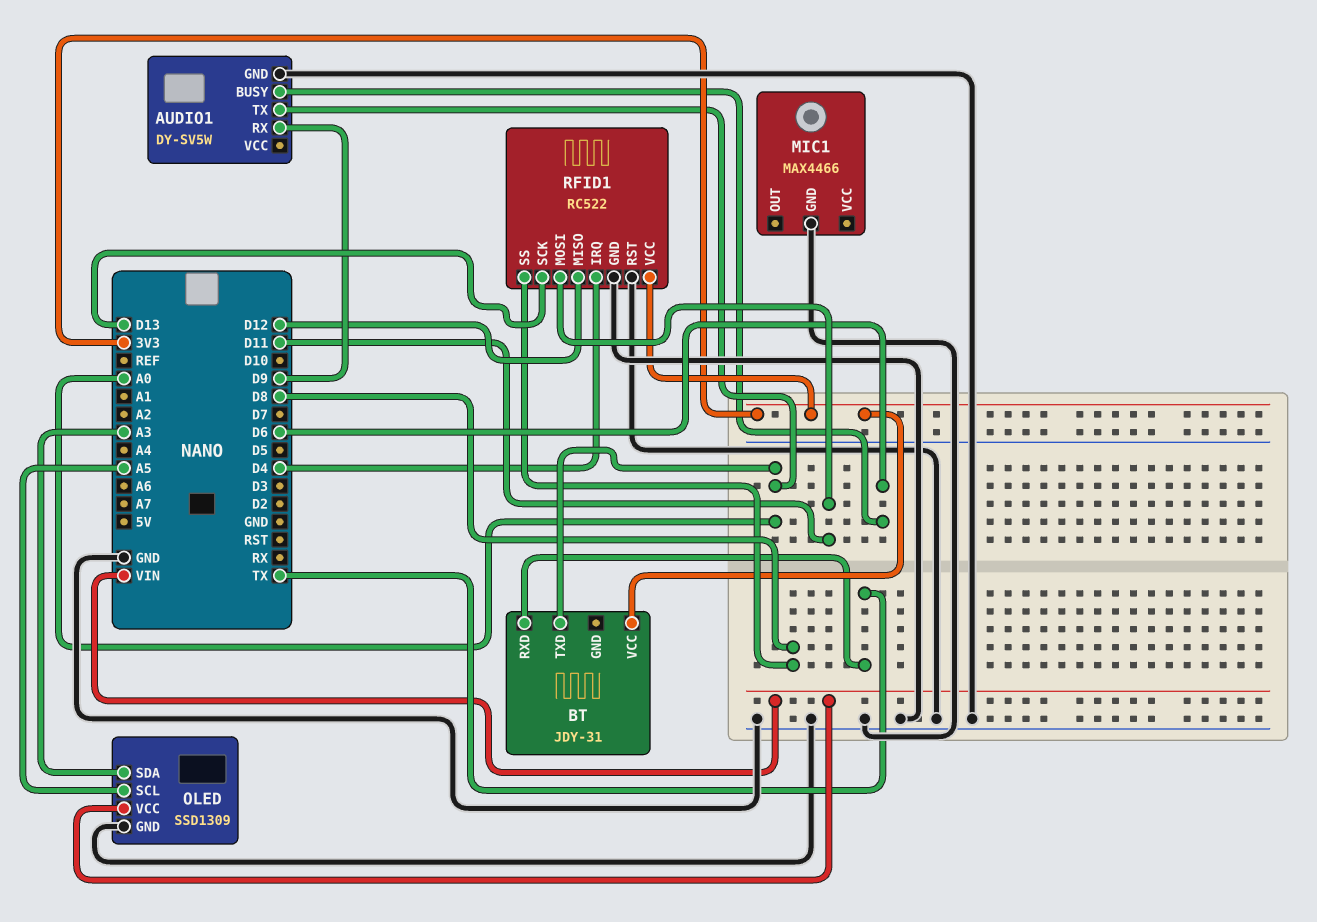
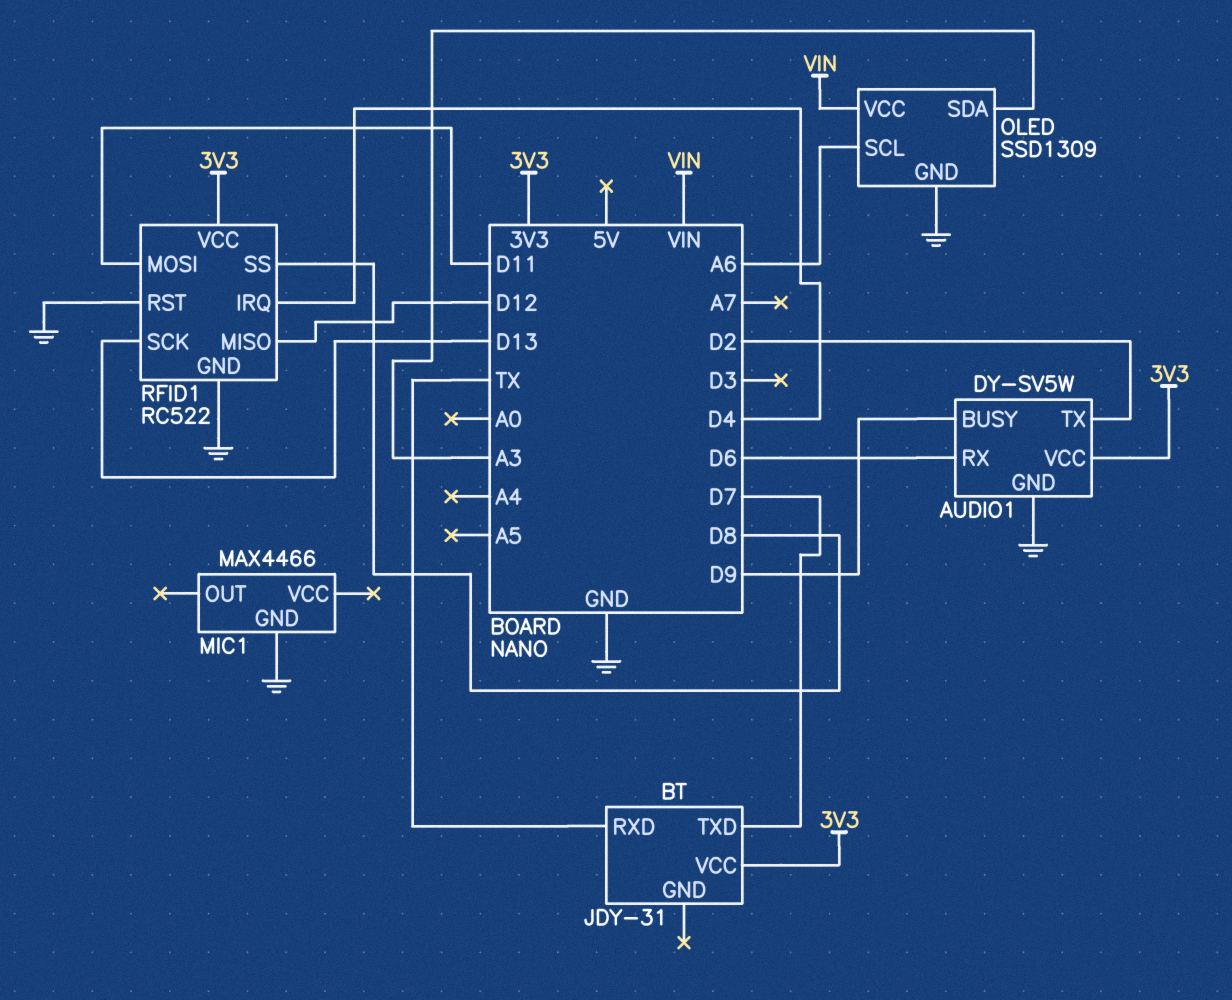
AUDIO1 pin BUSY: D6 -> D9
AUDIO1 pin RX: D9 -> D6
AUDIO1 pin TX: A0 -> D2
AUDIO1 pin VCC: none -> 3V3
BT pin TXD: A0 -> D7
OLED pin SCL: A5 -> A6

